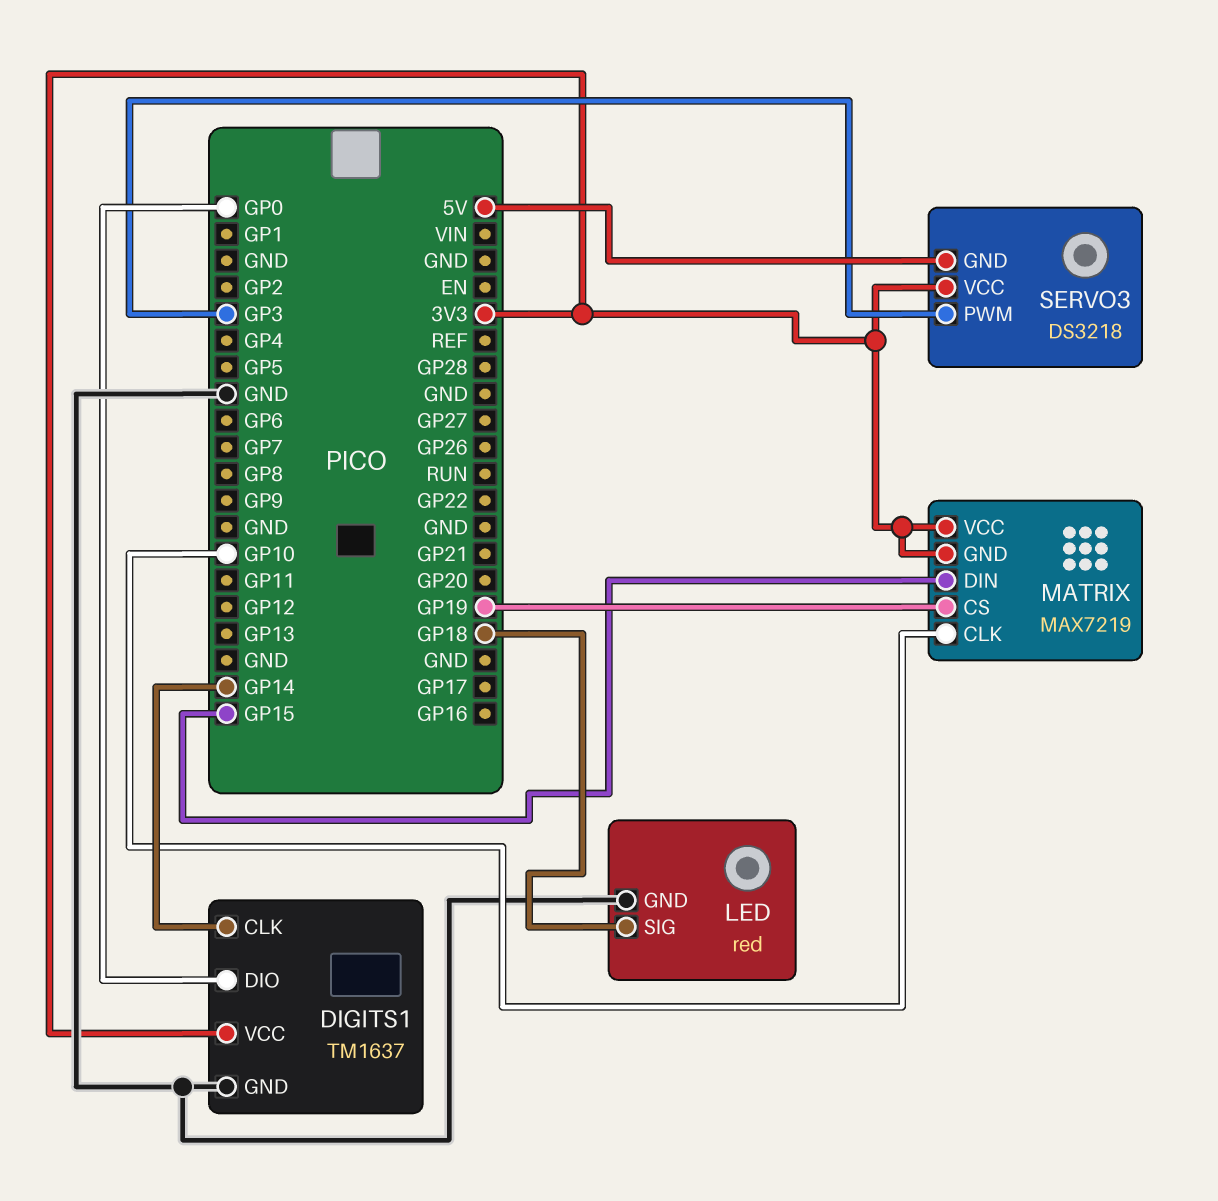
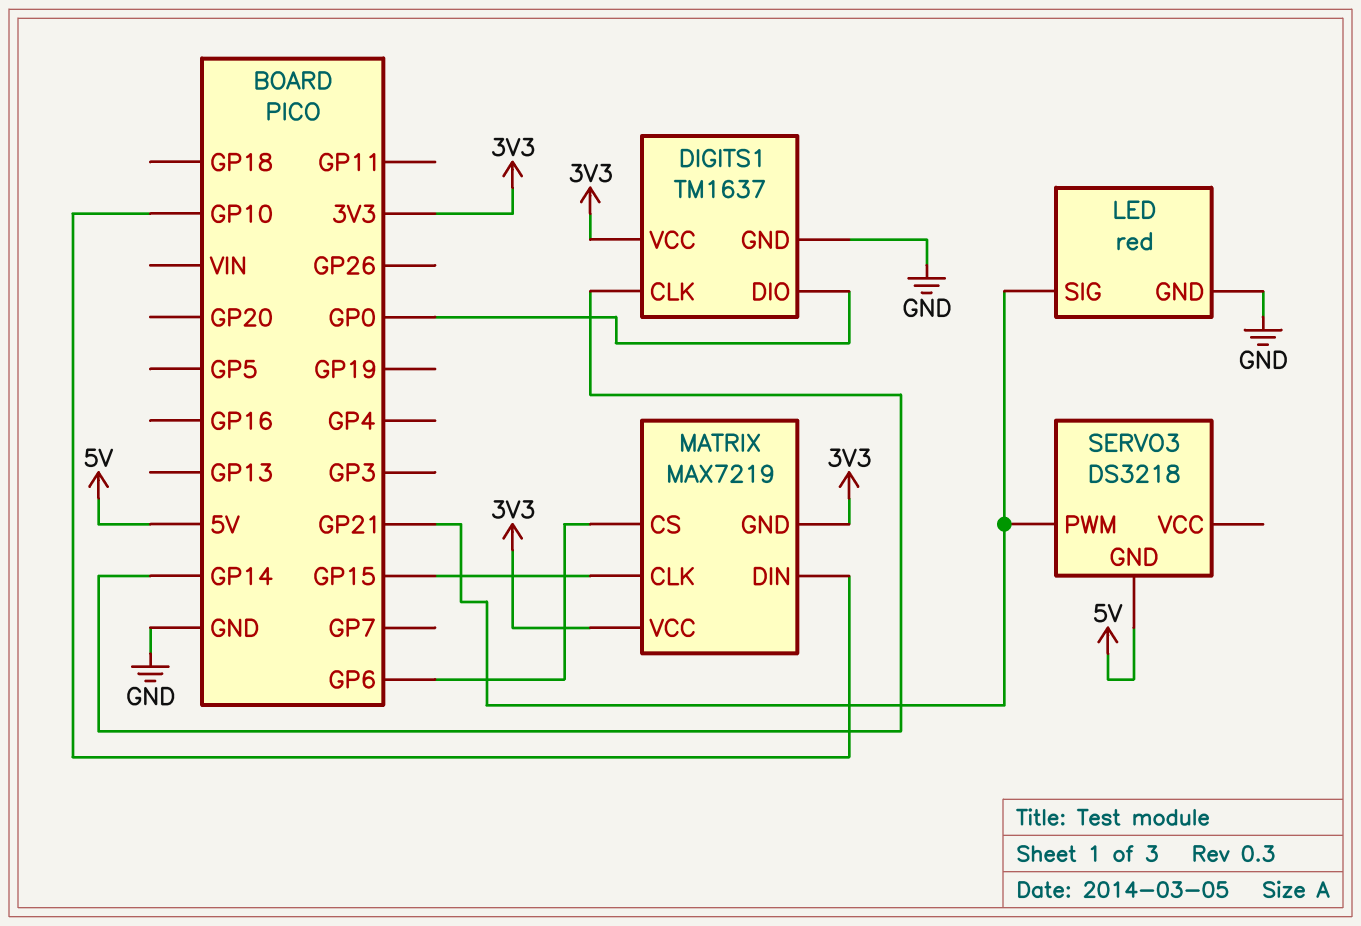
LED pin SIG: GP18 -> GP21
MATRIX pin CLK: GP10 -> GP15
MATRIX pin CS: GP19 -> GP6
MATRIX pin DIN: GP15 -> GP10
SERVO3 pin PWM: GP3 -> GP21
SERVO3 pin VCC: 3V3 -> none

